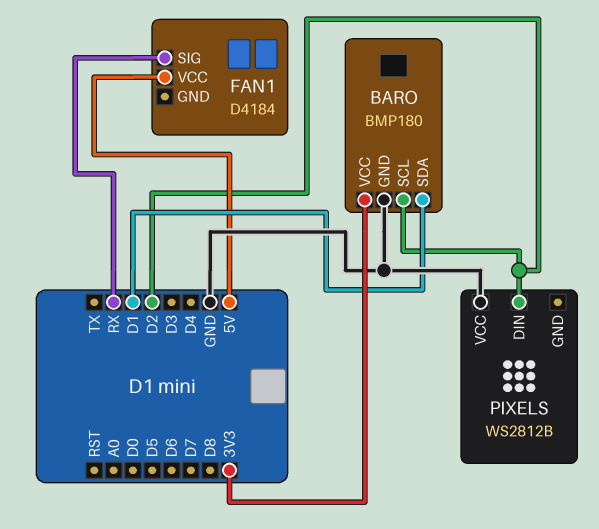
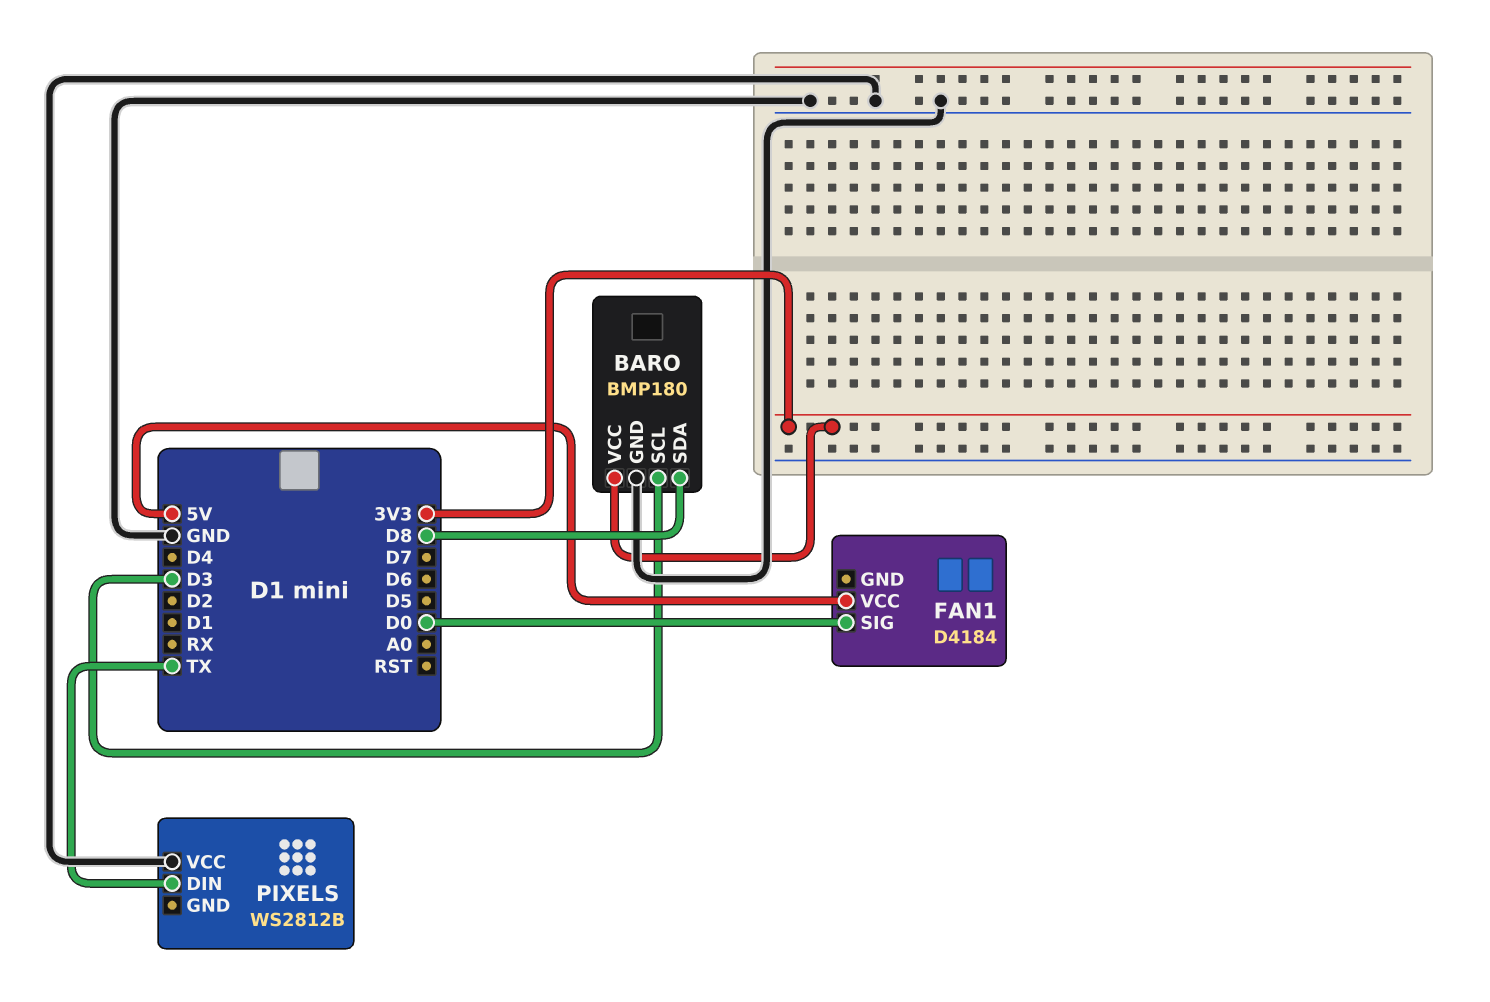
BARO pin SCL: D2 -> D3
BARO pin SDA: D1 -> D8
FAN1 pin SIG: RX -> D0
PIXELS pin DIN: D2 -> TX

